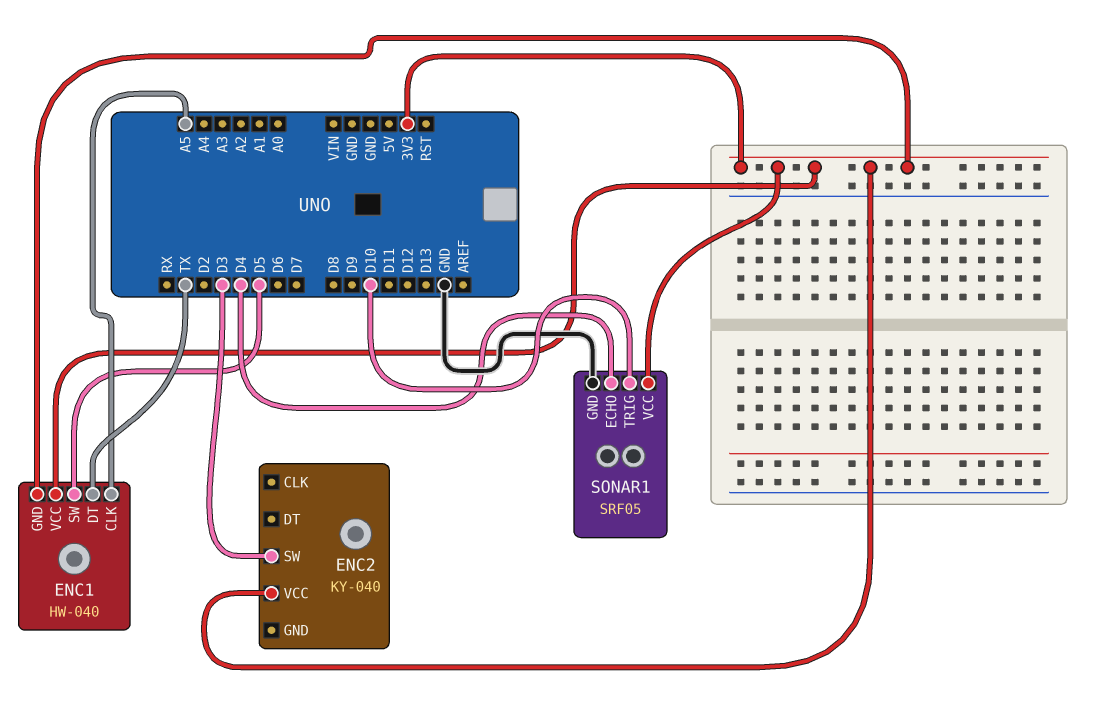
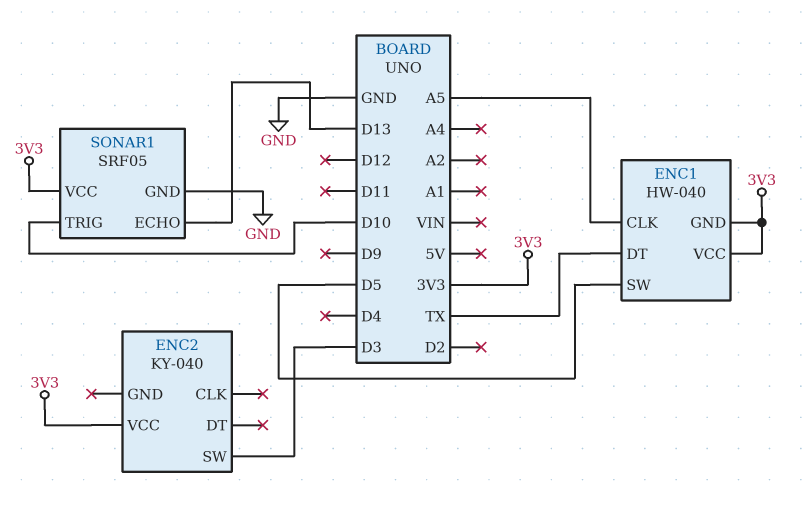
SONAR1 pin ECHO: D4 -> D13

